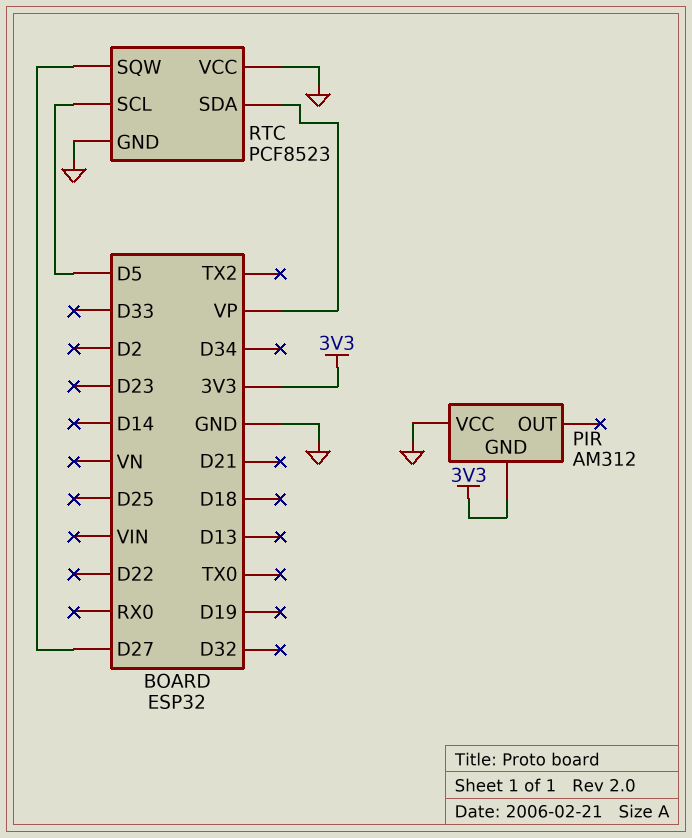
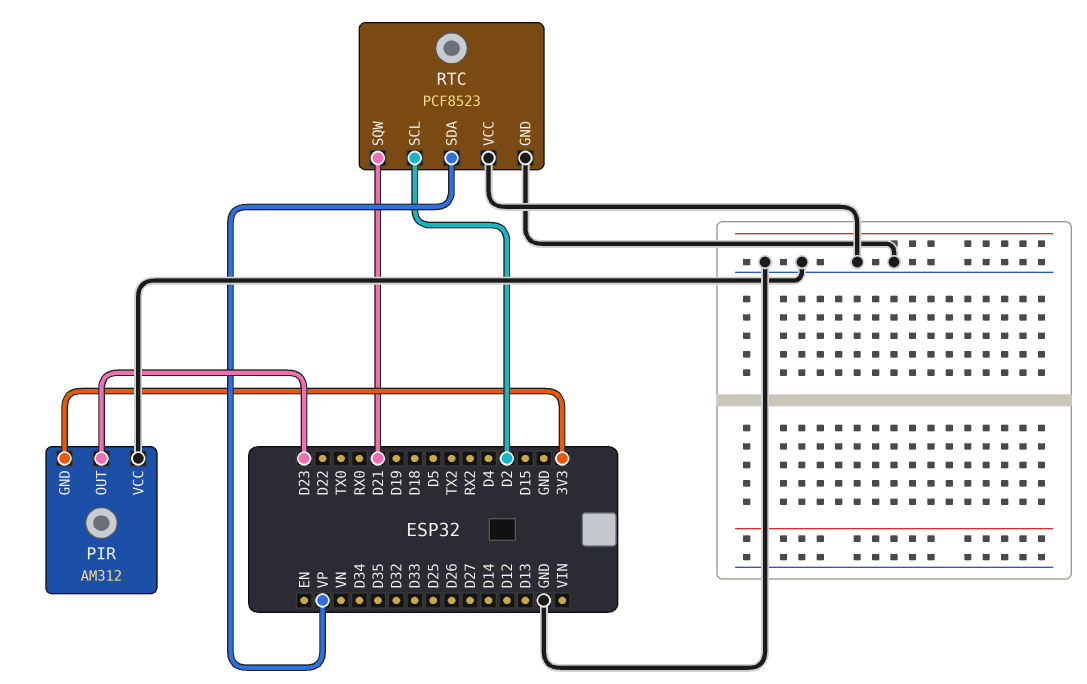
PIR pin OUT: none -> D23
RTC pin SCL: D5 -> D2
RTC pin SQW: D27 -> D21

